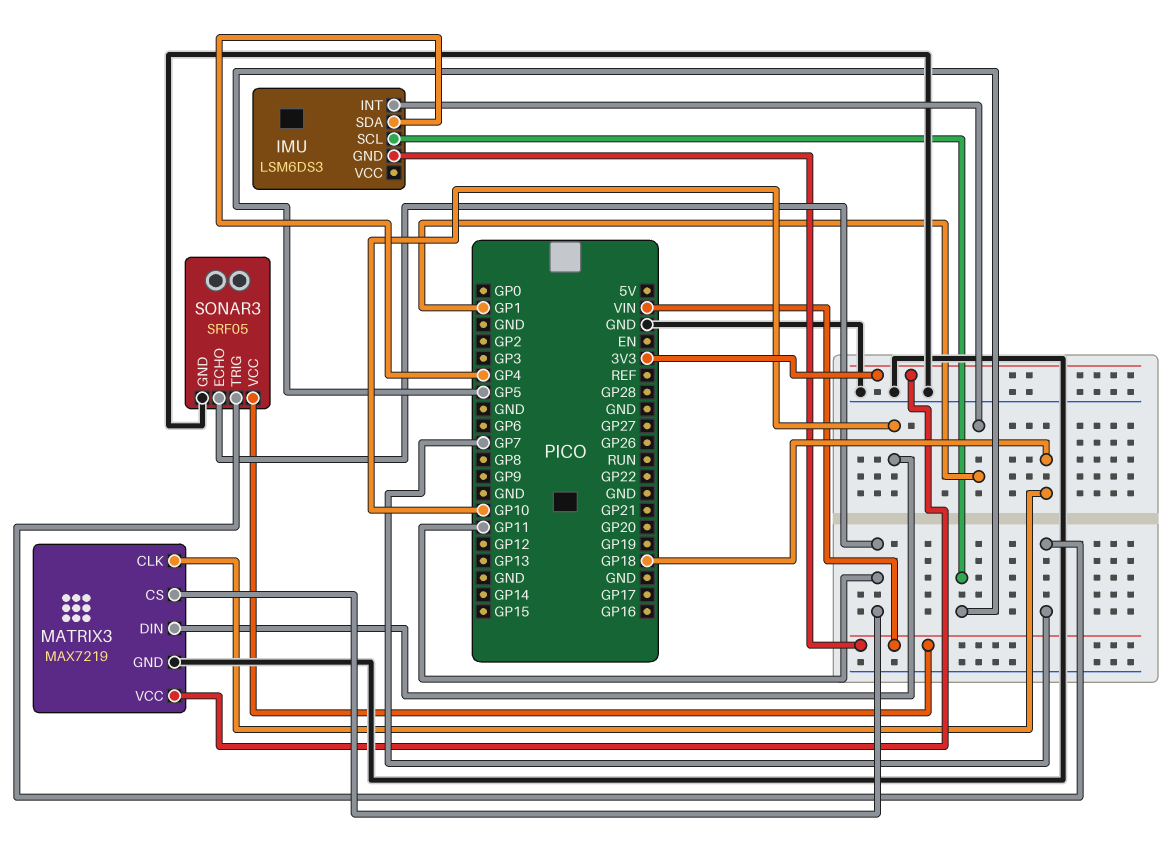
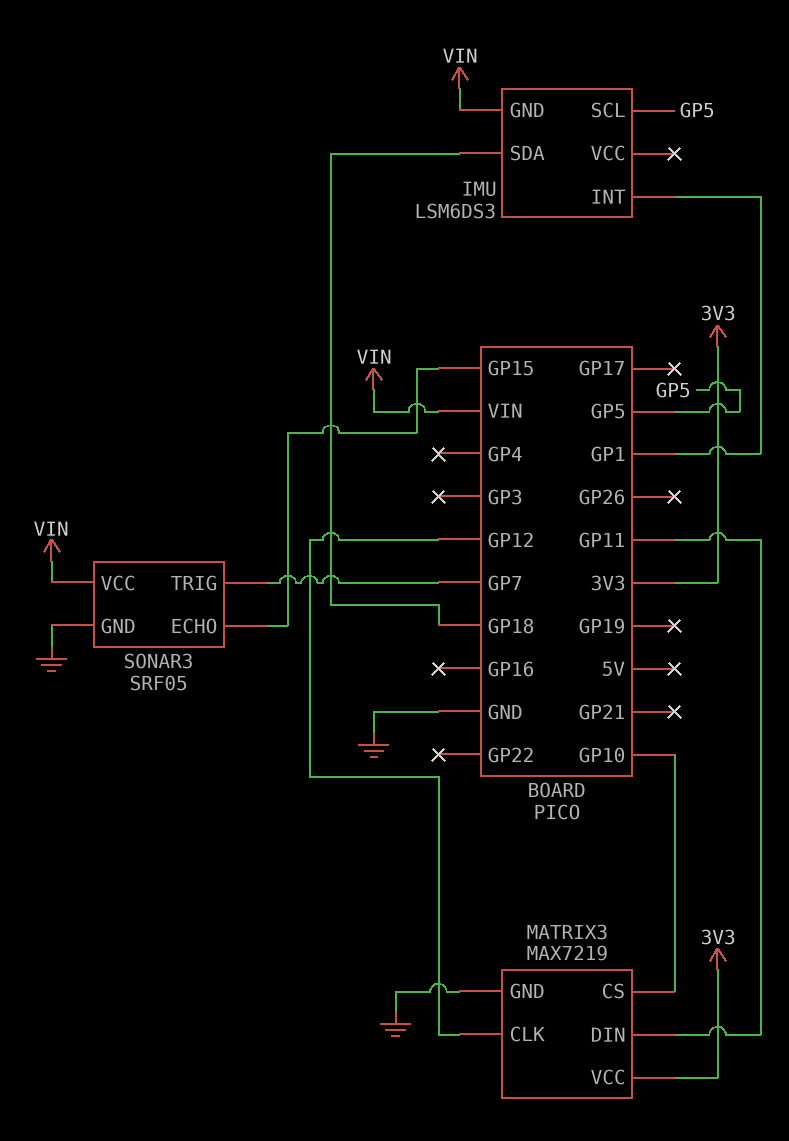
IMU pin SDA: GP4 -> GP18
MATRIX3 pin CLK: GP18 -> GP12
MATRIX3 pin CS: GP11 -> GP10
MATRIX3 pin DIN: GP10 -> GP11
SONAR3 pin ECHO: GP11 -> GP15

